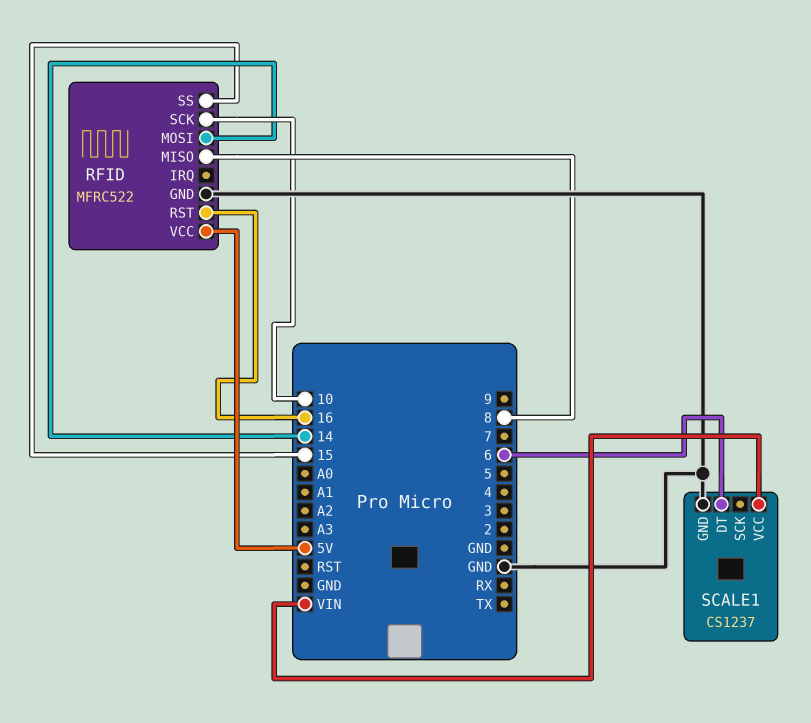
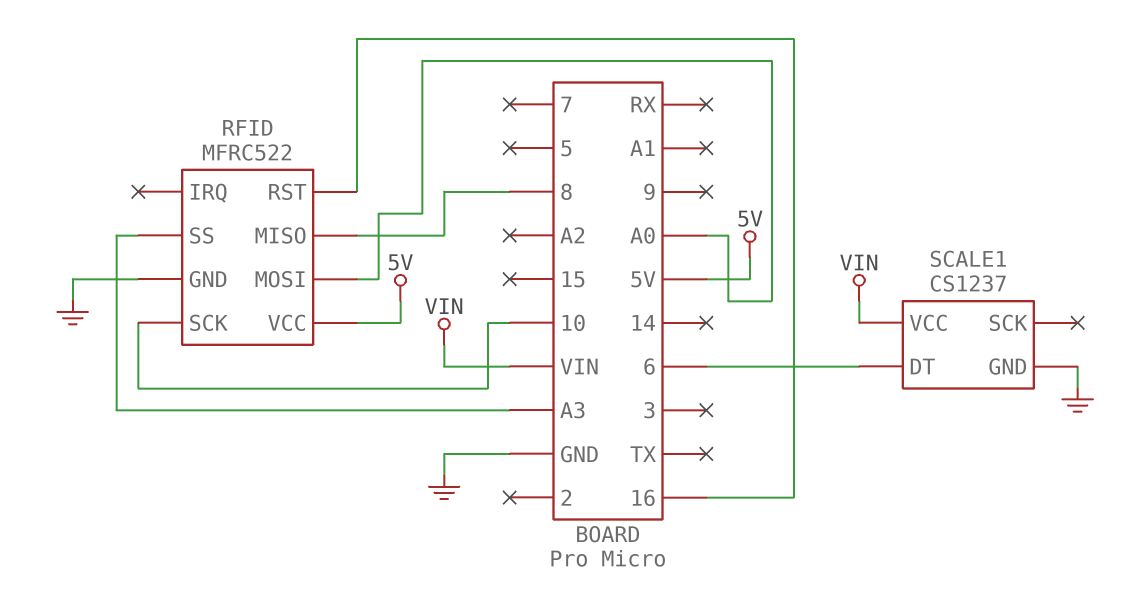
RFID pin MOSI: 14 -> A0
RFID pin SS: 15 -> A3

